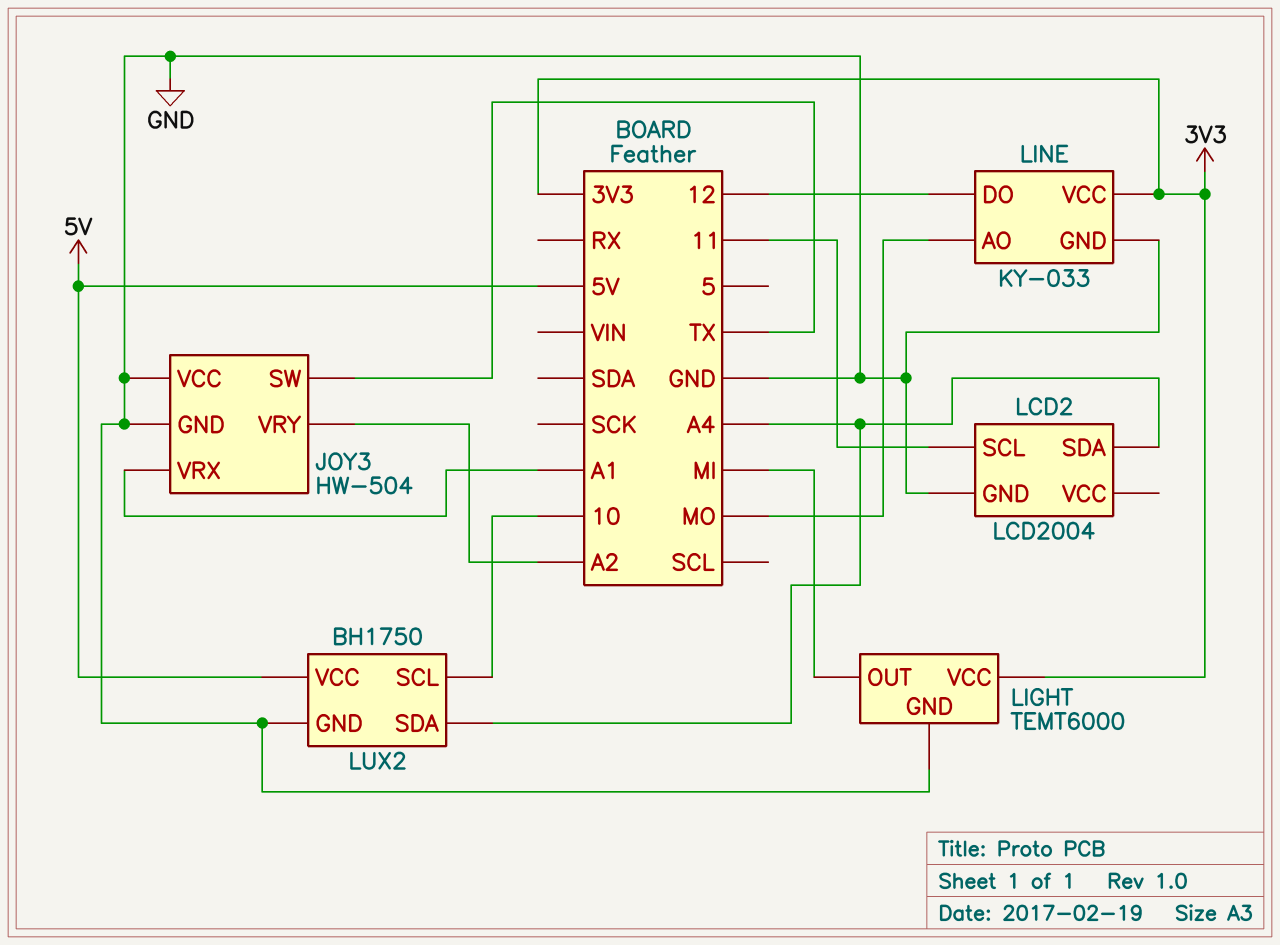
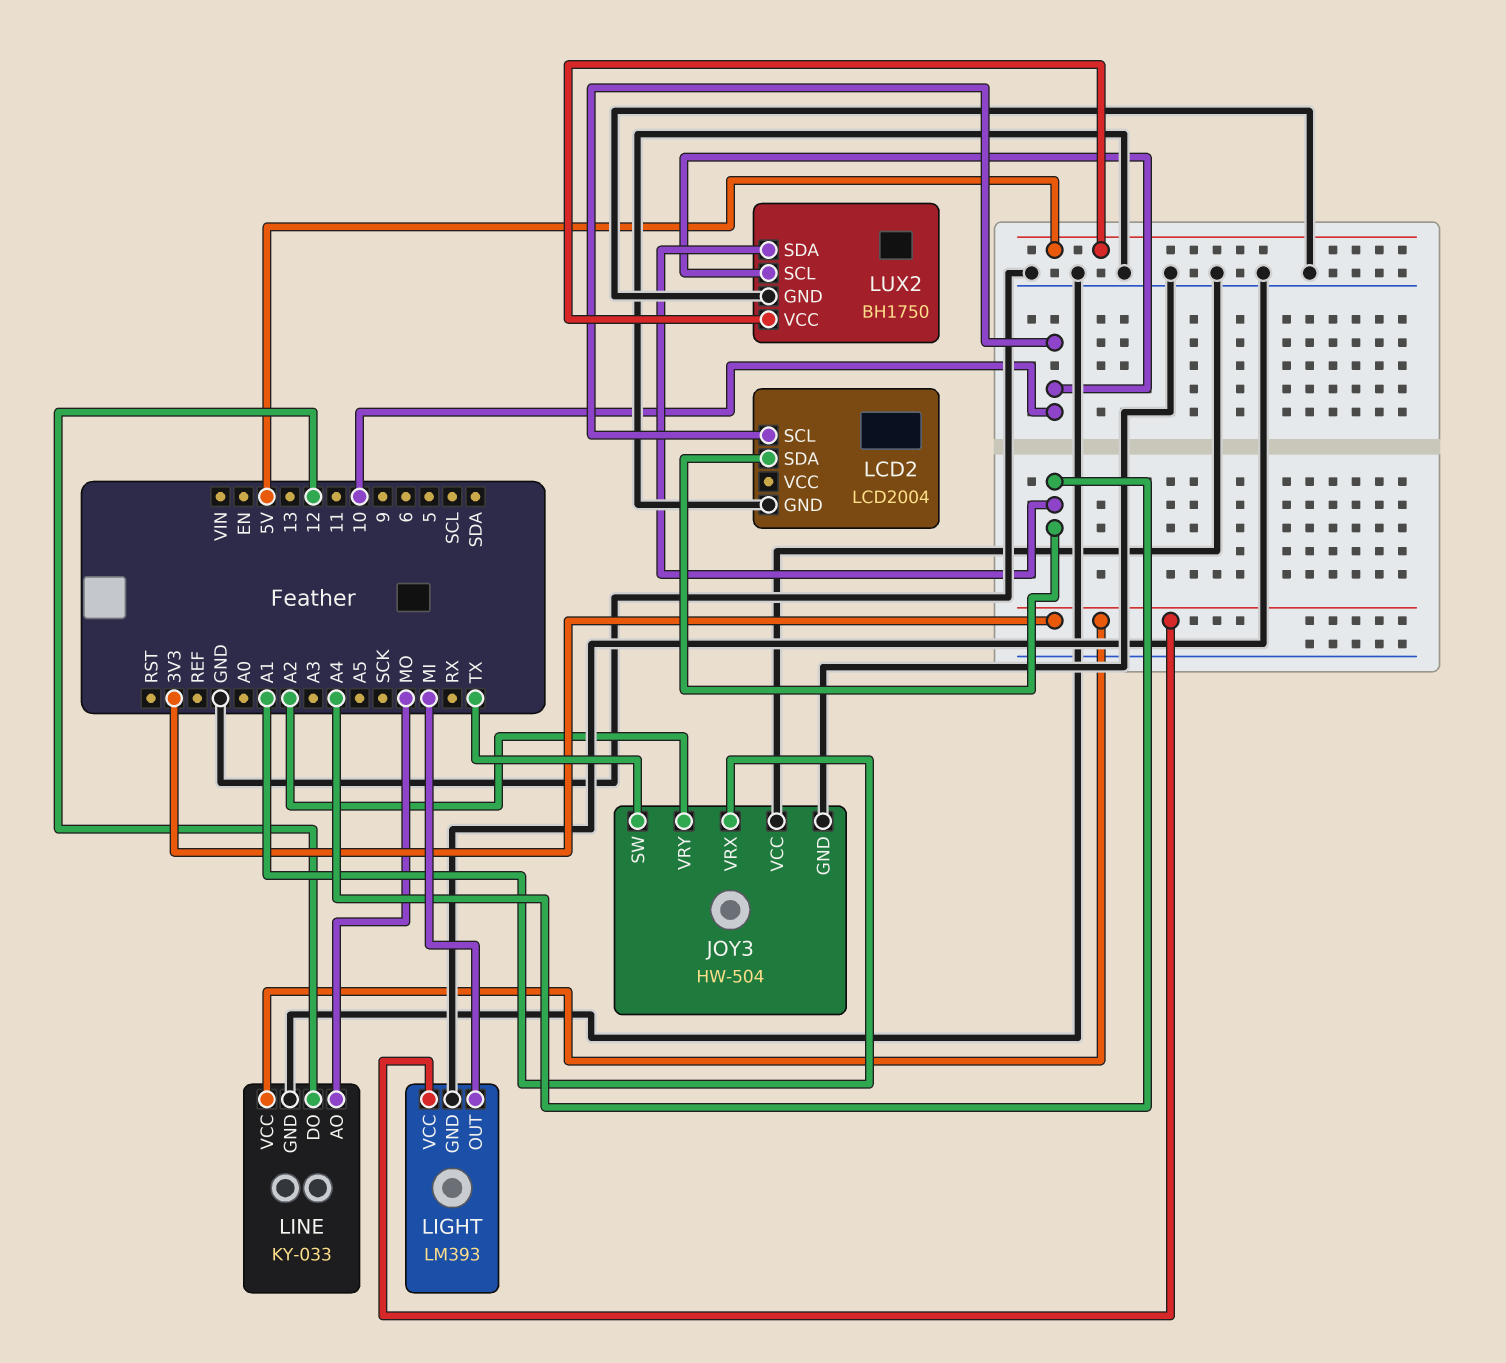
LCD2 pin SCL: 11 -> 10
LIGHT: TEMT6000 -> LM393

